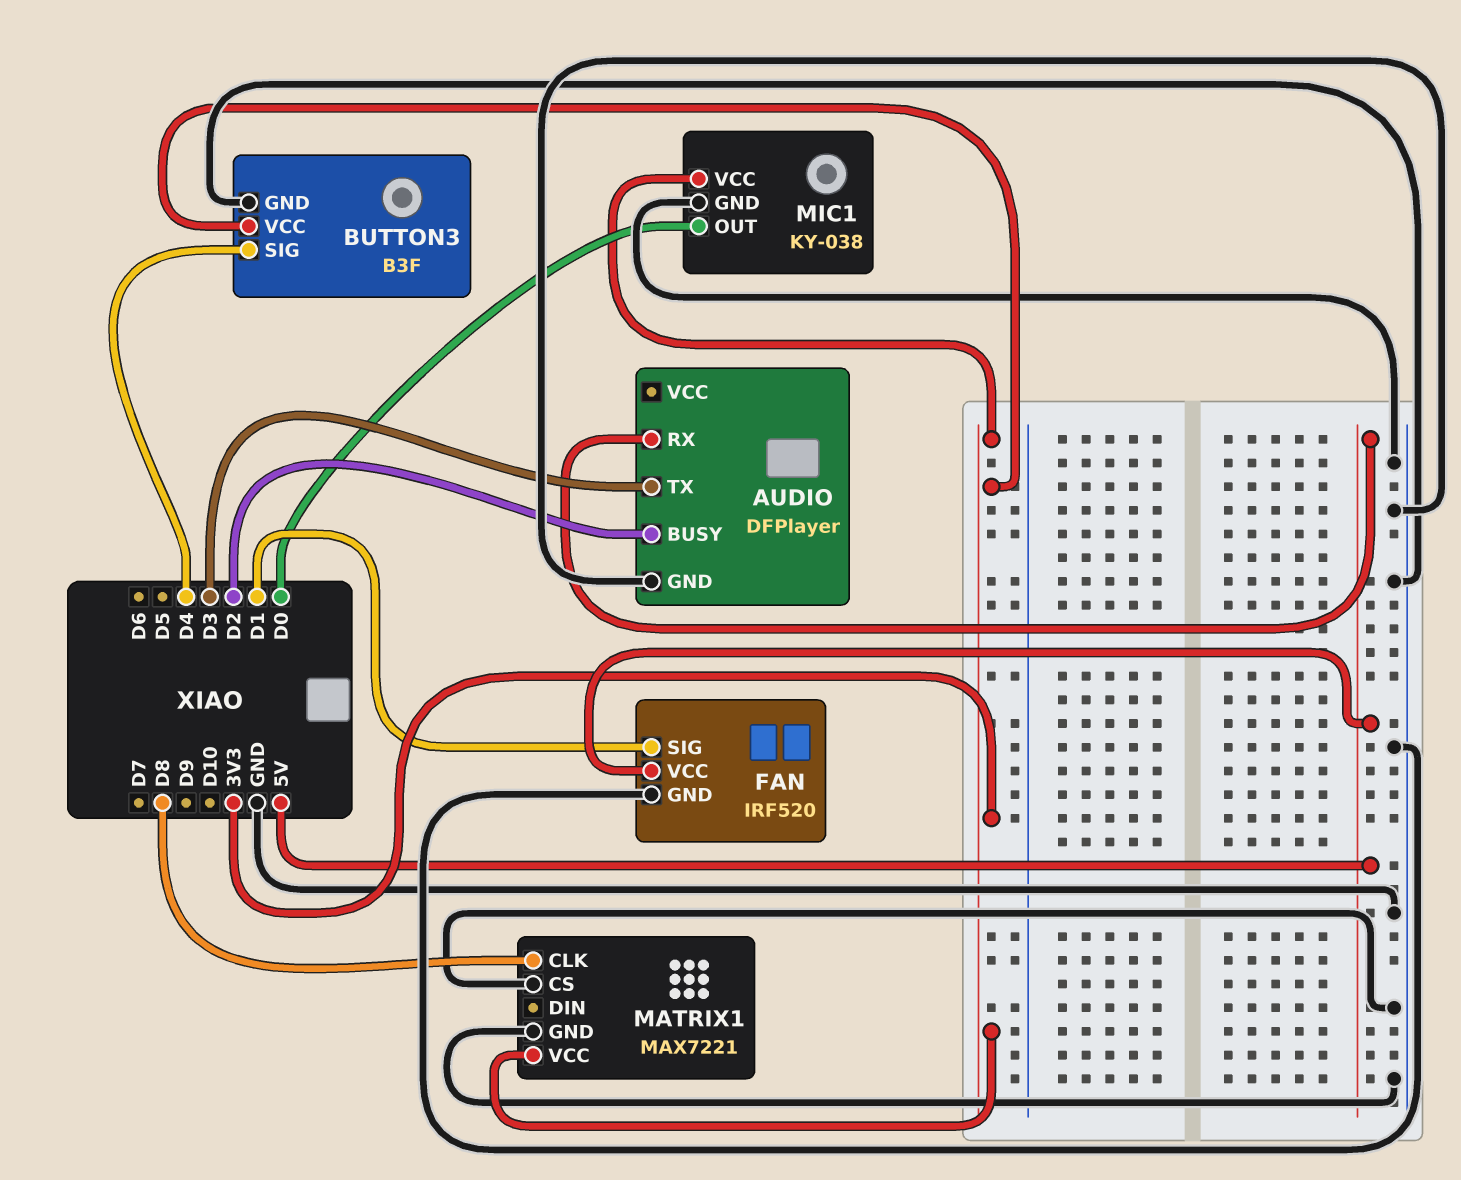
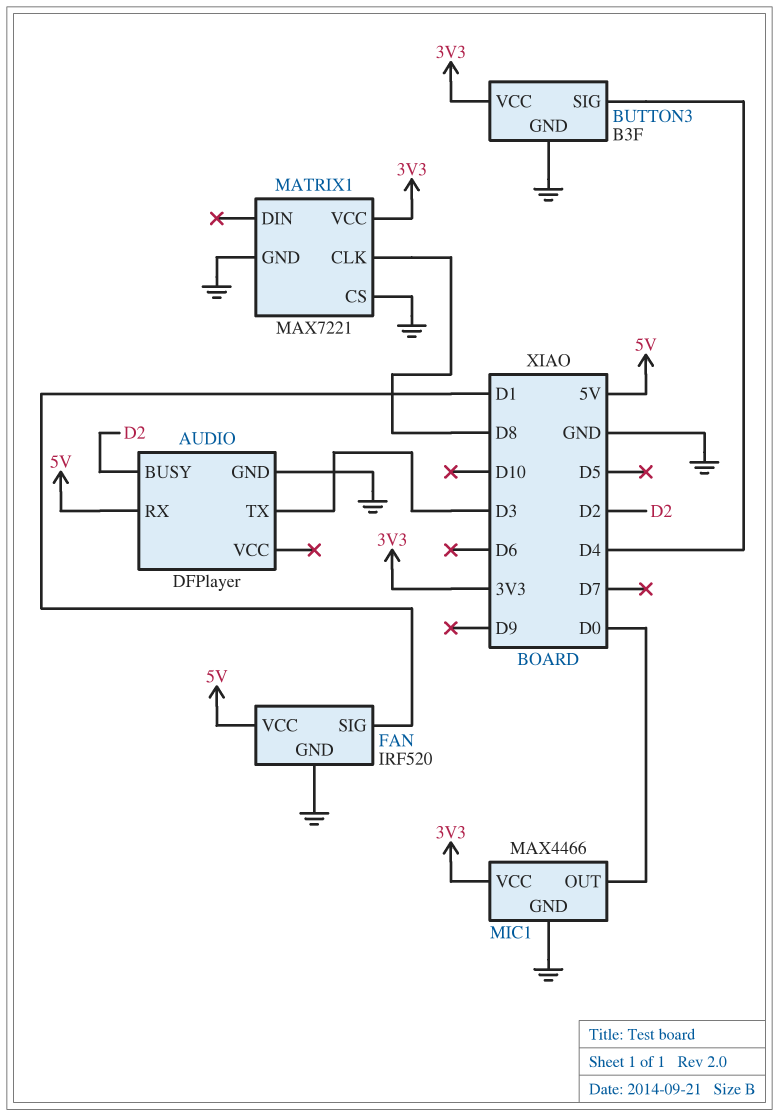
MIC1: KY-038 -> MAX4466

